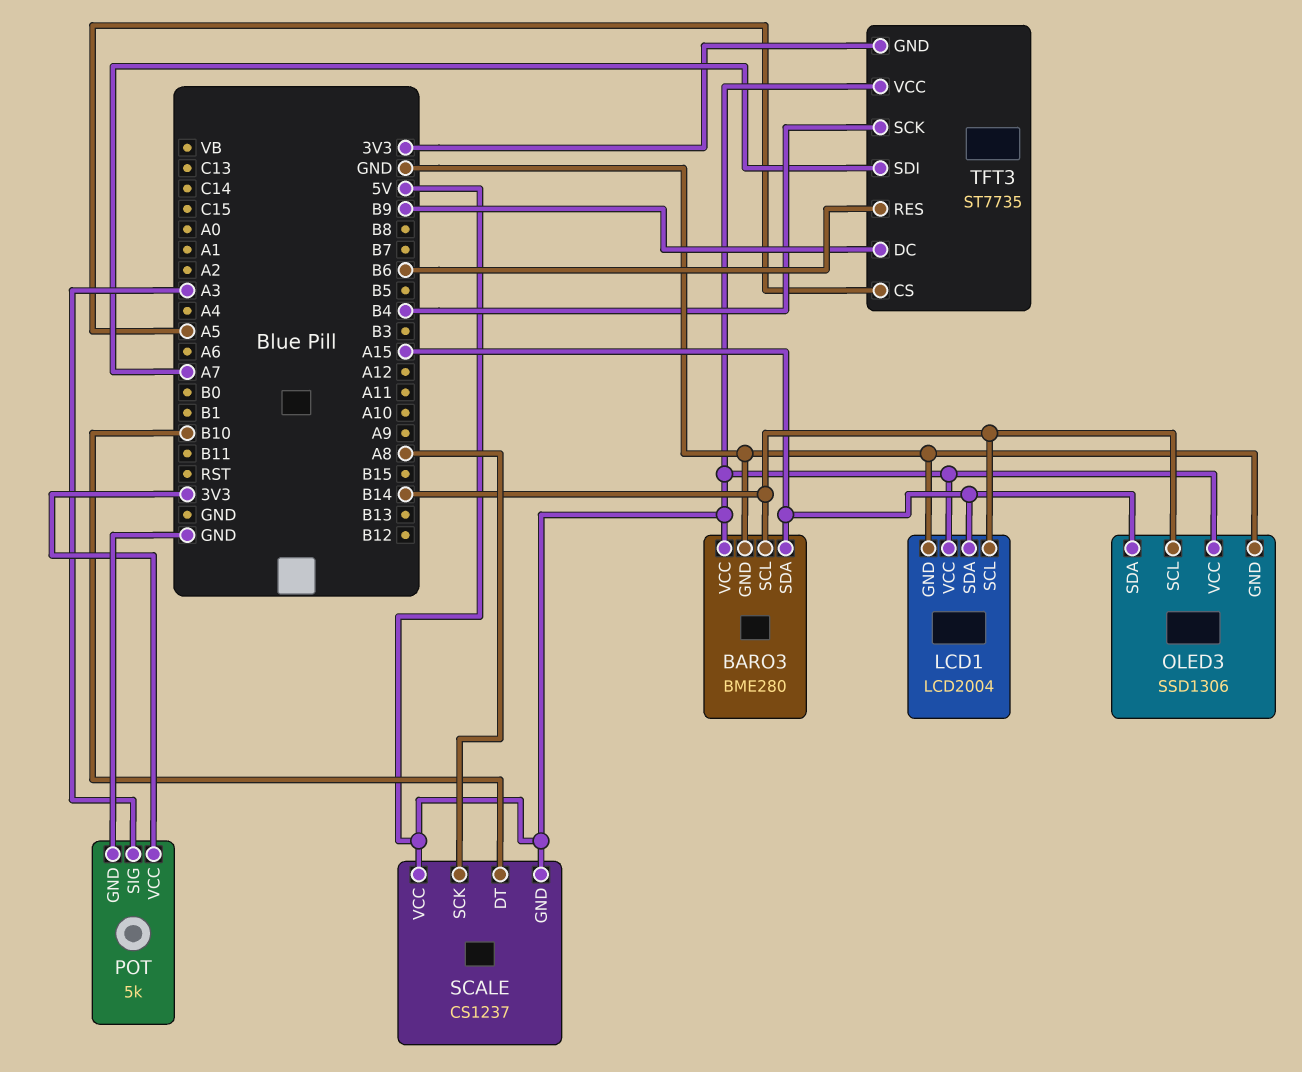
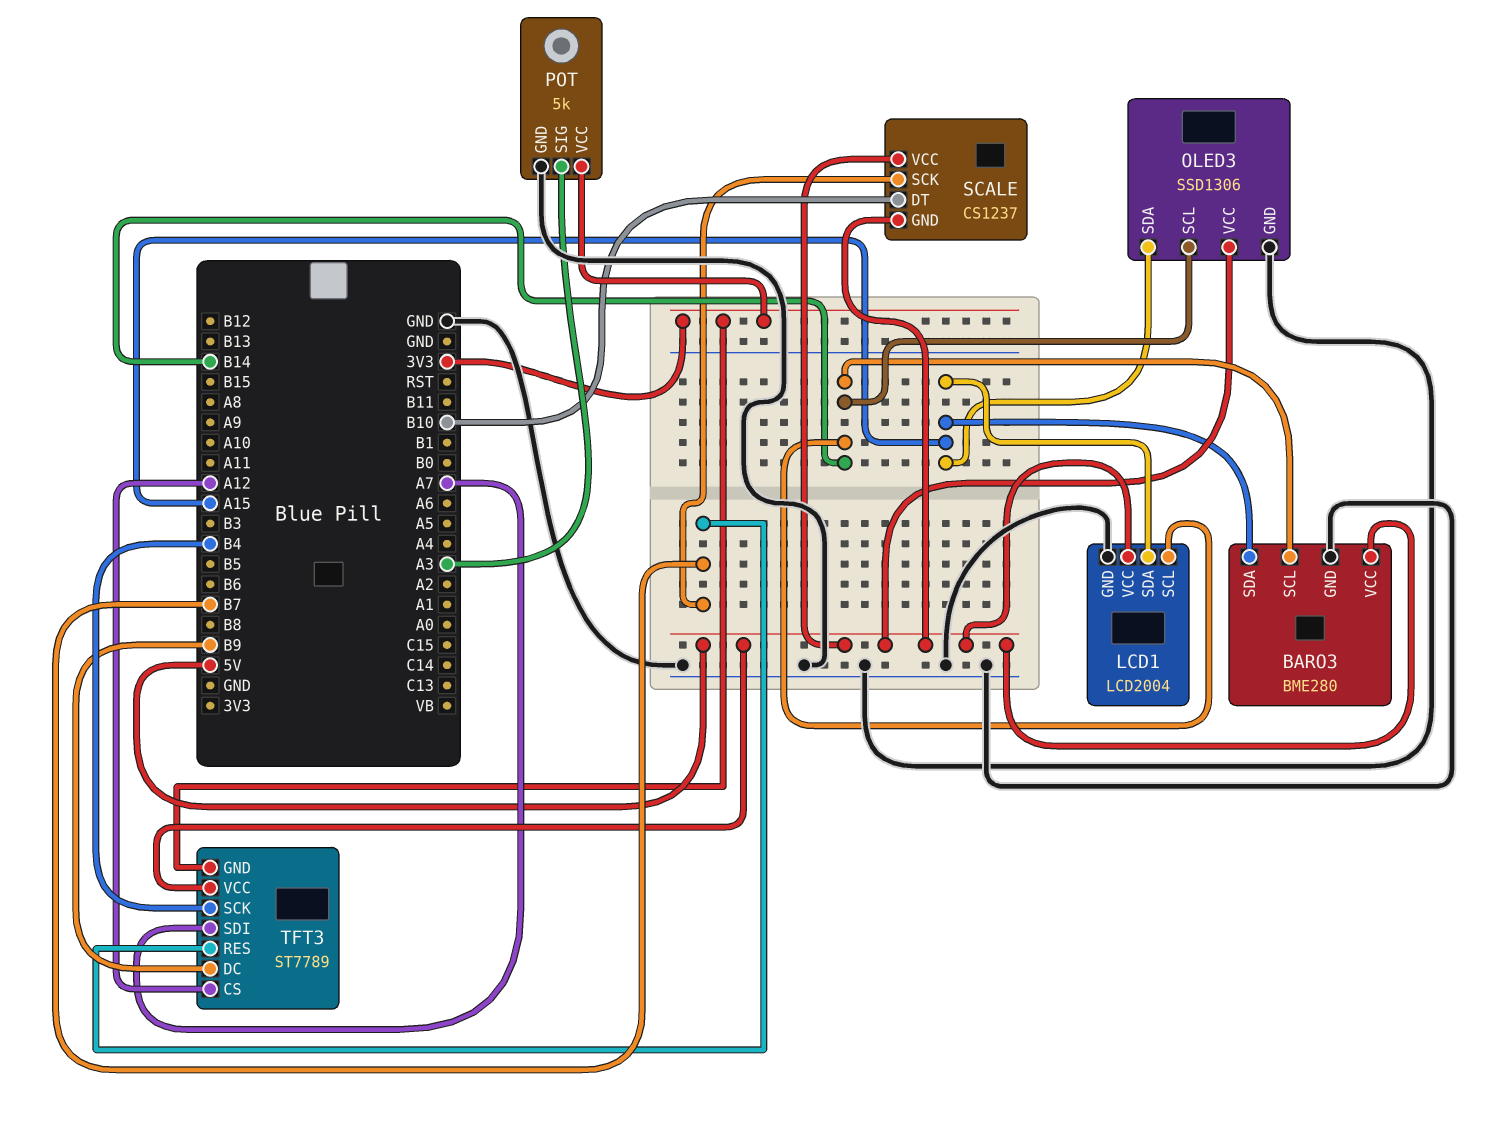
SCALE pin SCK: A8 -> B7
TFT3: ST7735 -> ST7789
TFT3 pin CS: A5 -> A12
TFT3 pin RES: B6 -> B7

